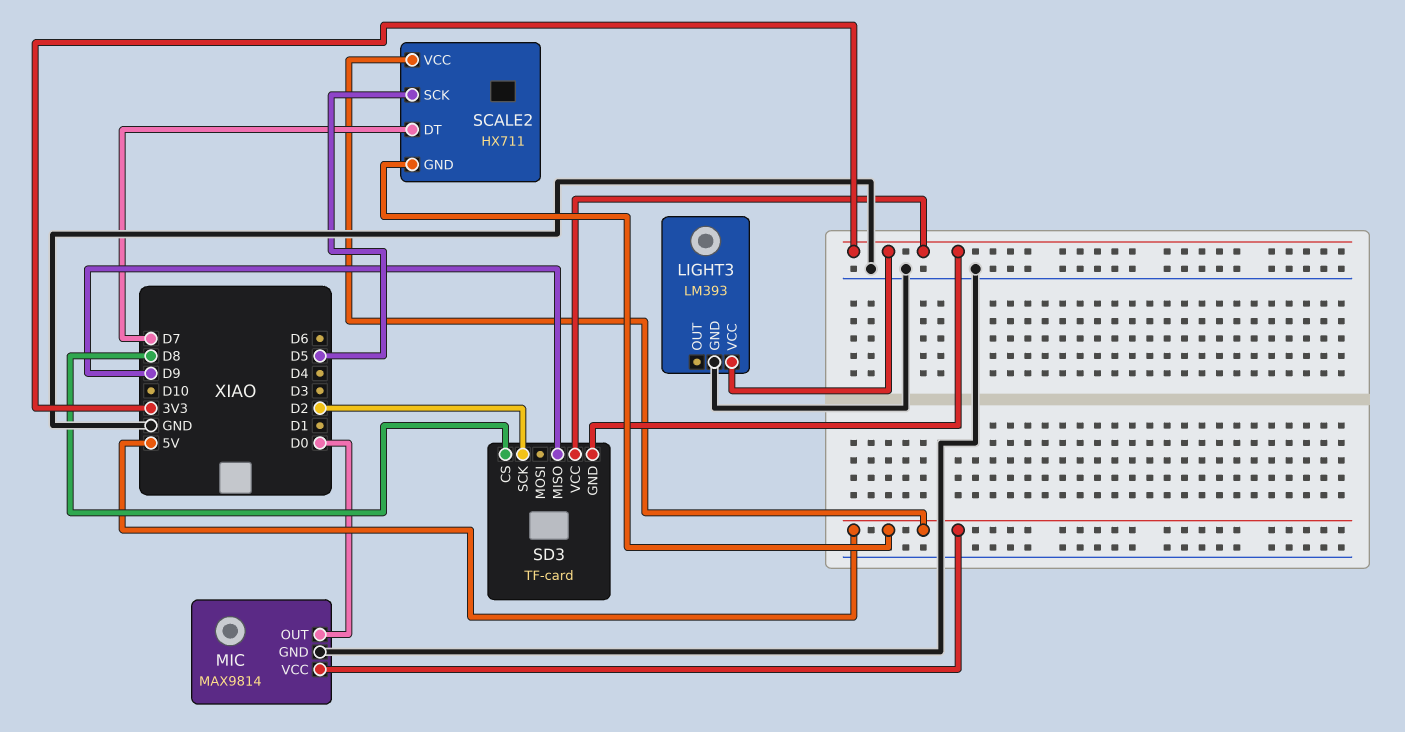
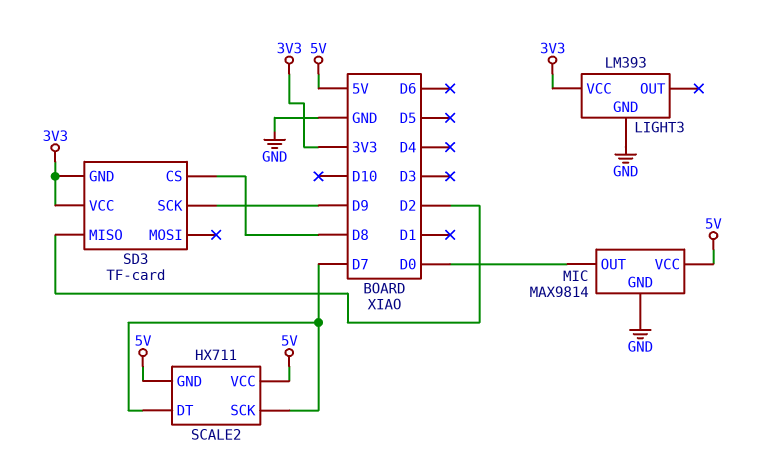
SCALE2 pin SCK: D5 -> D7
SD3 pin MISO: D9 -> D2
SD3 pin SCK: D2 -> D9

